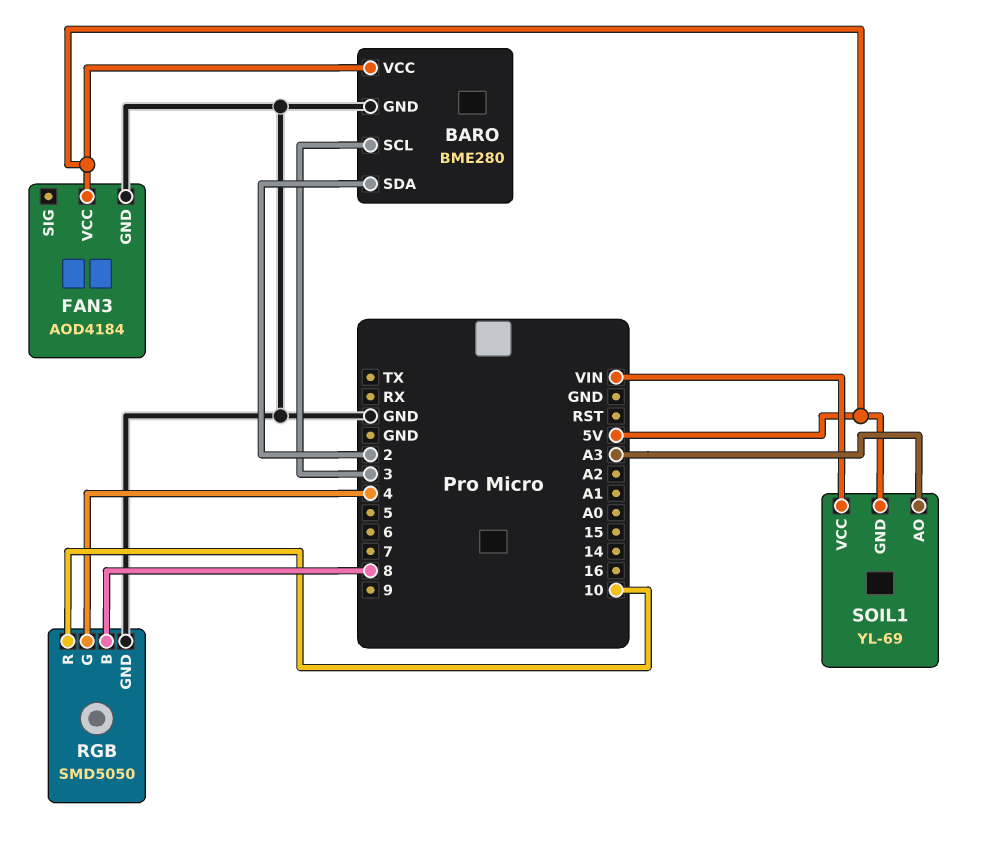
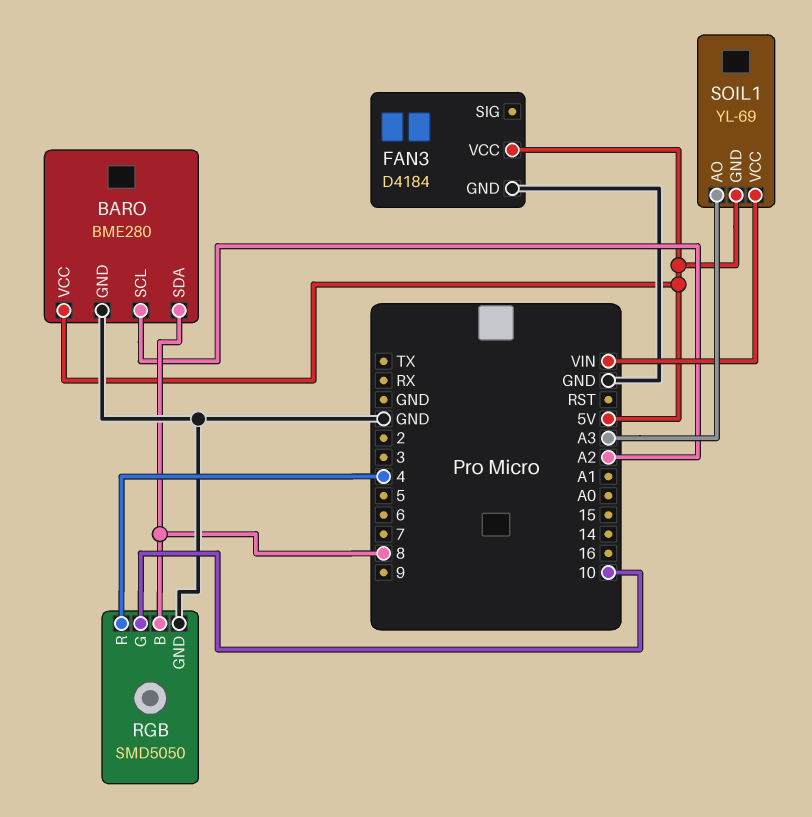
BARO pin SCL: 3 -> A2
BARO pin SDA: 2 -> 8
FAN3: AOD4184 -> D4184
RGB pin G: 4 -> 10
RGB pin R: 10 -> 4

